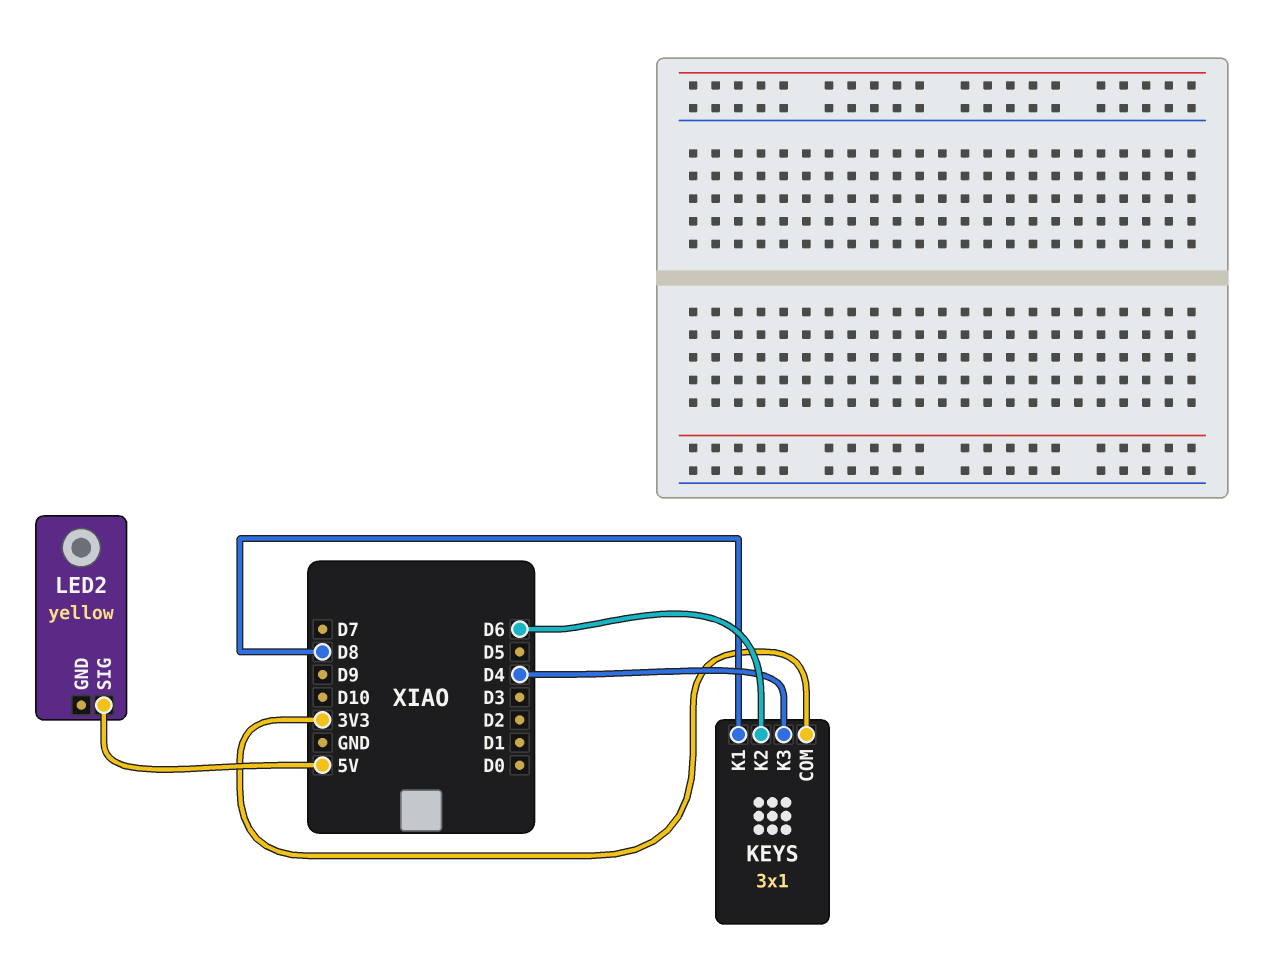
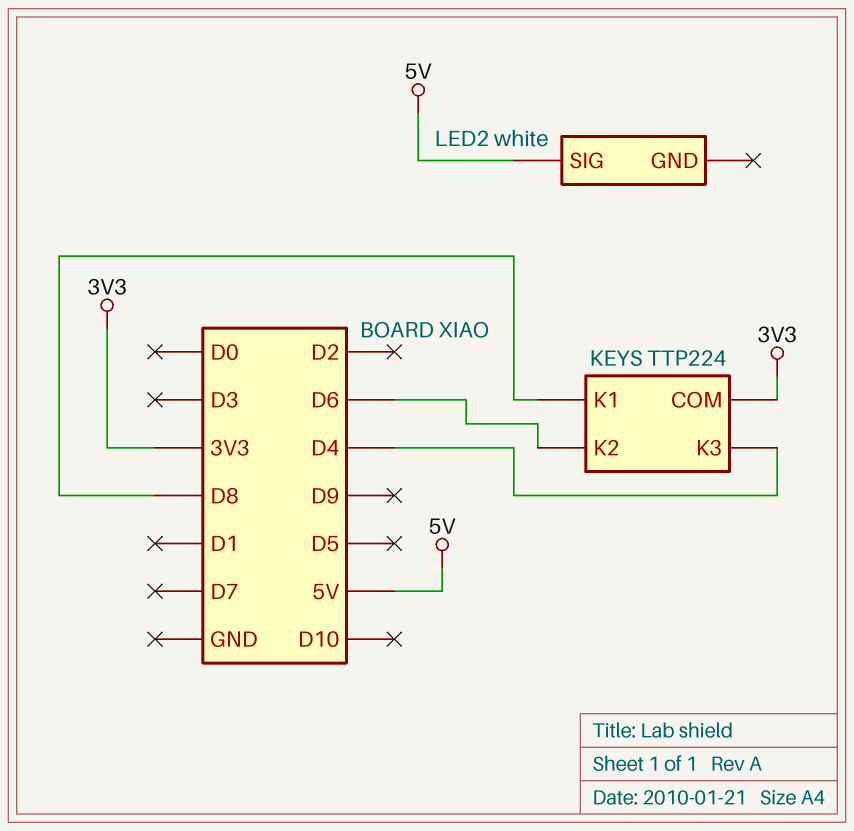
KEYS: 3x1 -> TTP224
LED2: yellow -> white

